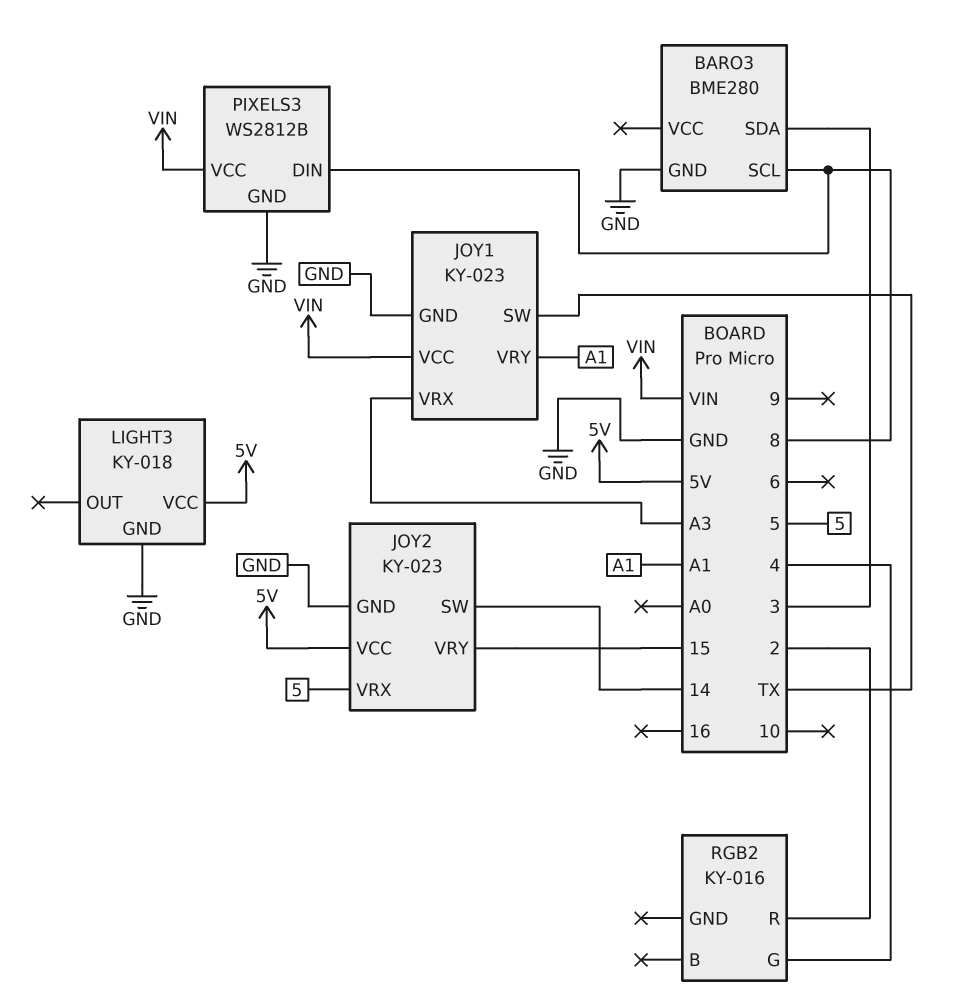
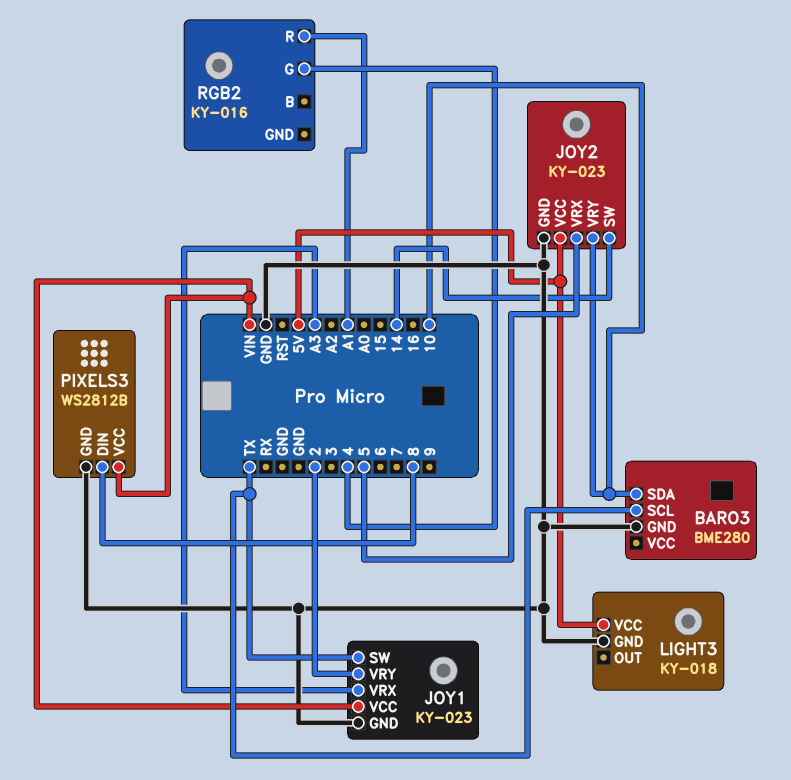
BARO3 pin SCL: 8 -> TX
BARO3 pin SDA: 3 -> 10
JOY1 pin VRY: A1 -> 2
JOY2 pin VRY: 15 -> 10
RGB2 pin R: 2 -> A1

